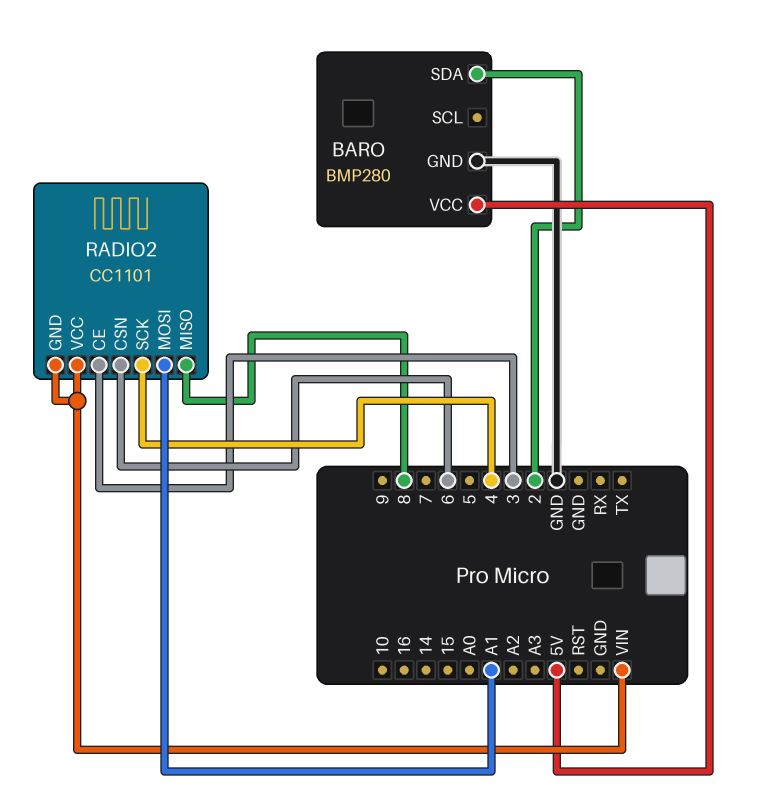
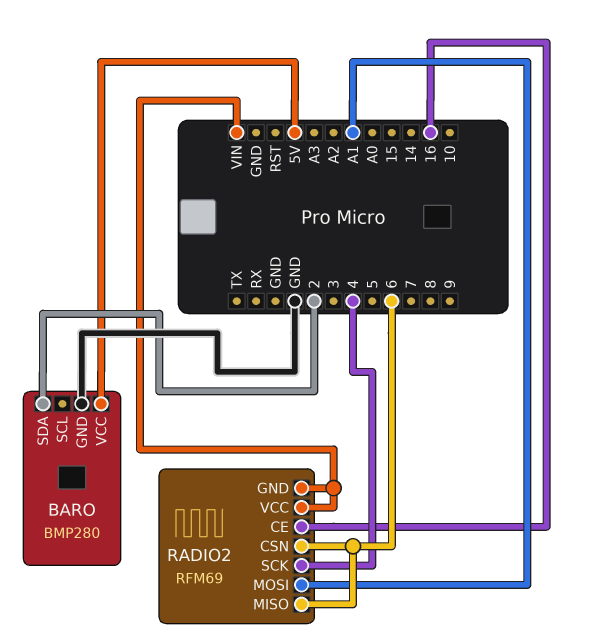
RADIO2: CC1101 -> RFM69
RADIO2 pin CE: 3 -> 16
RADIO2 pin MISO: 8 -> 6

